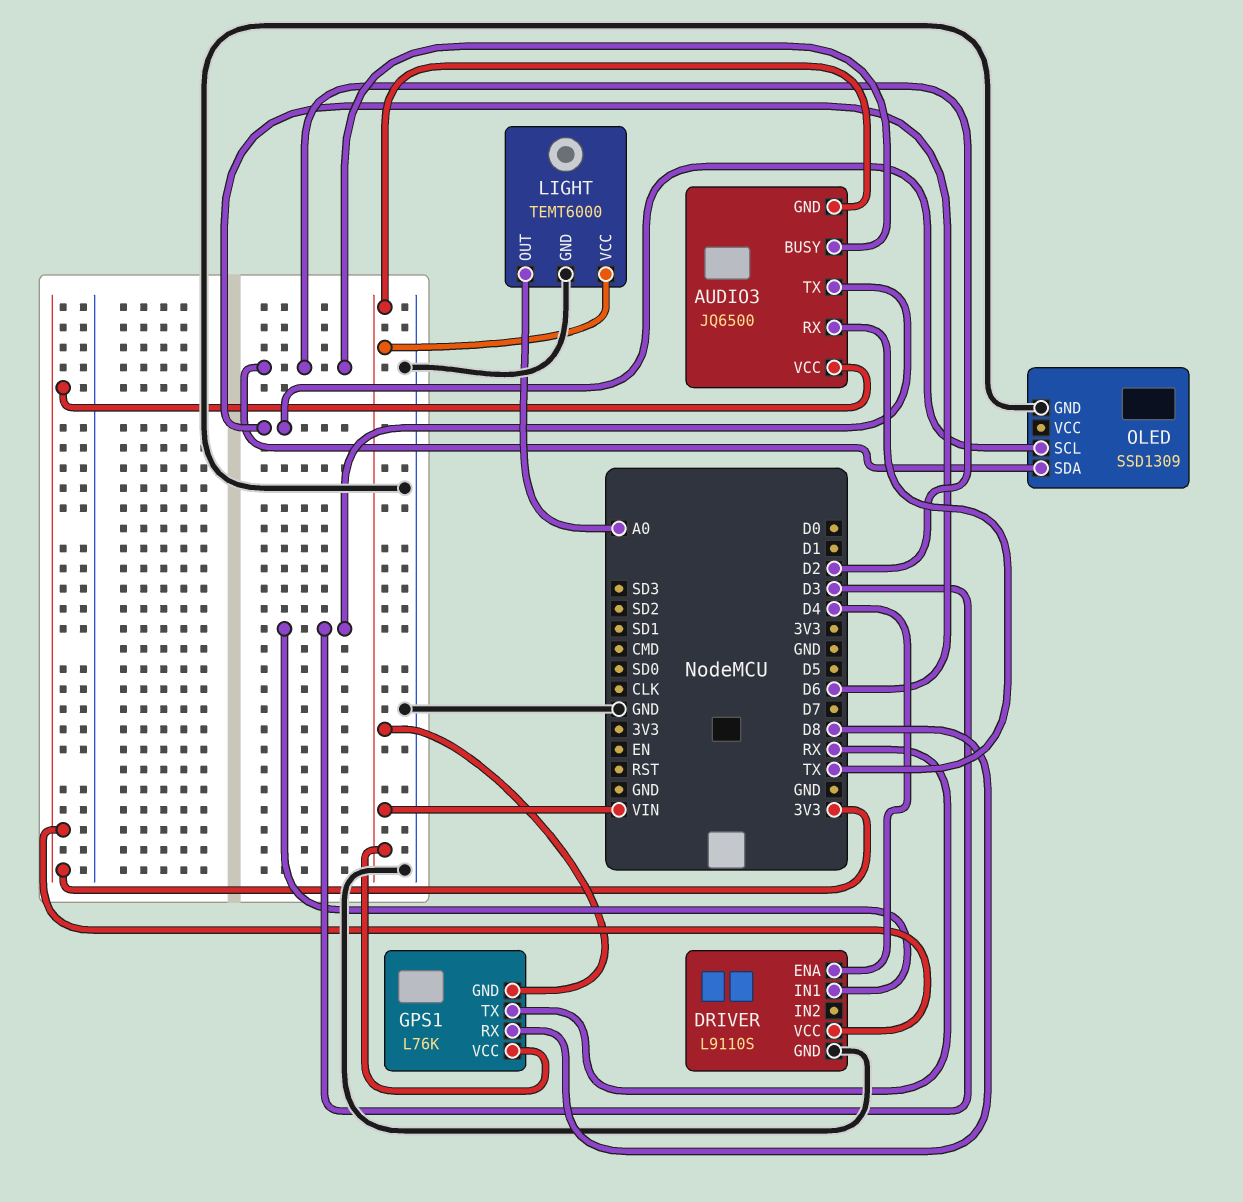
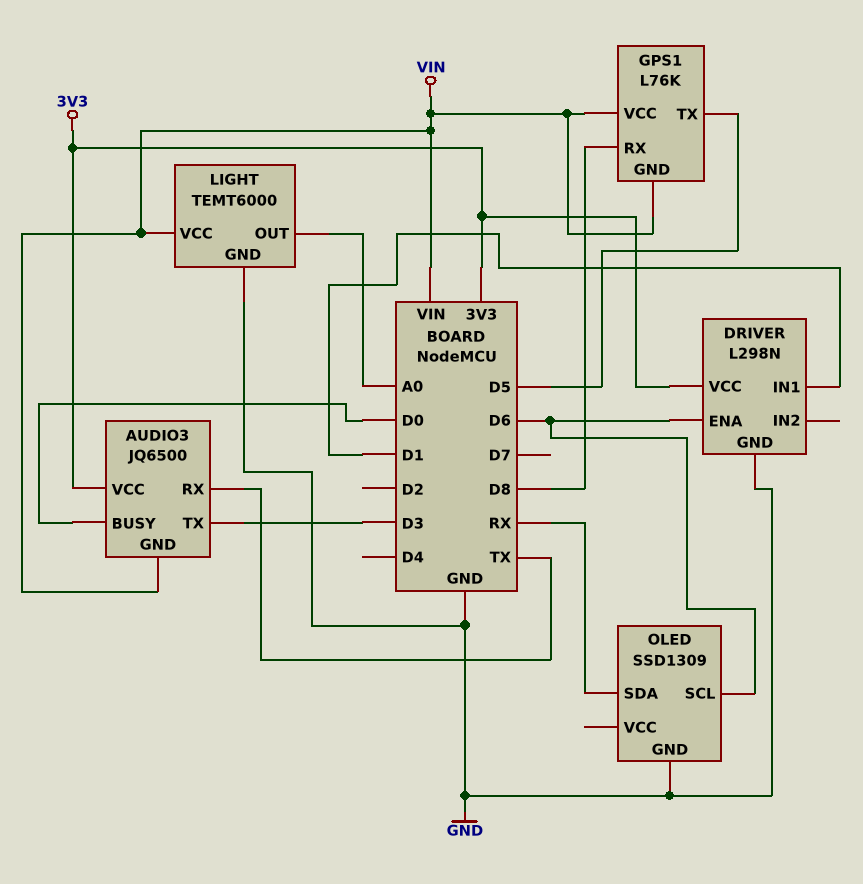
AUDIO3 pin BUSY: D2 -> D0
DRIVER: L9110S -> L298N
DRIVER pin ENA: D4 -> D6
DRIVER pin IN1: D3 -> D1
GPS1 pin TX: RX -> D5
OLED pin SDA: D2 -> RX

